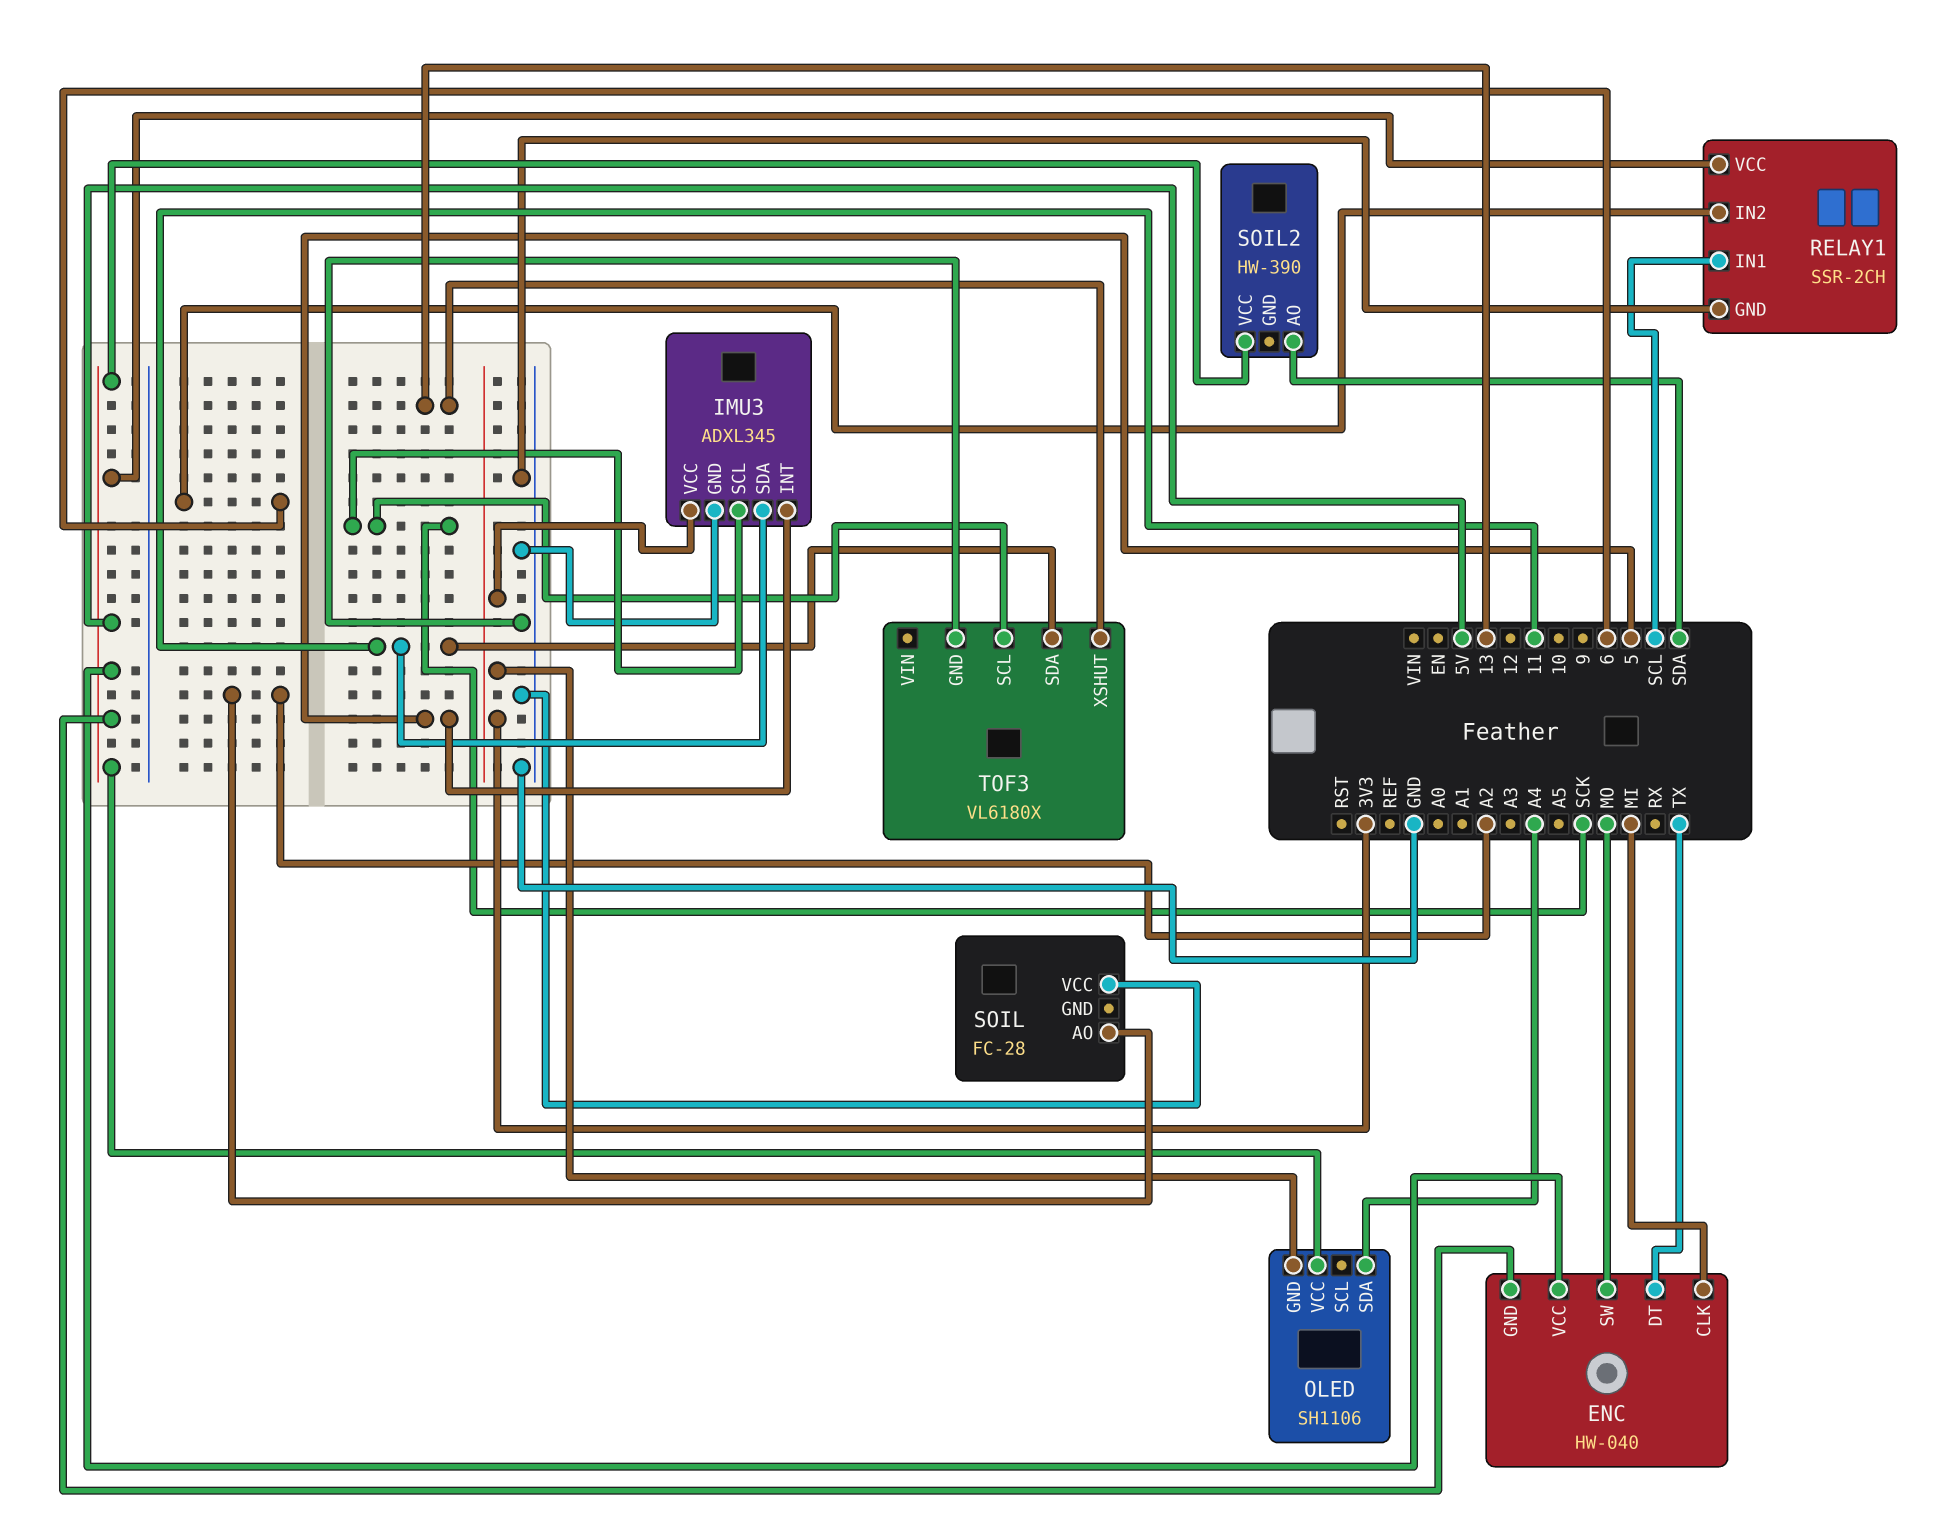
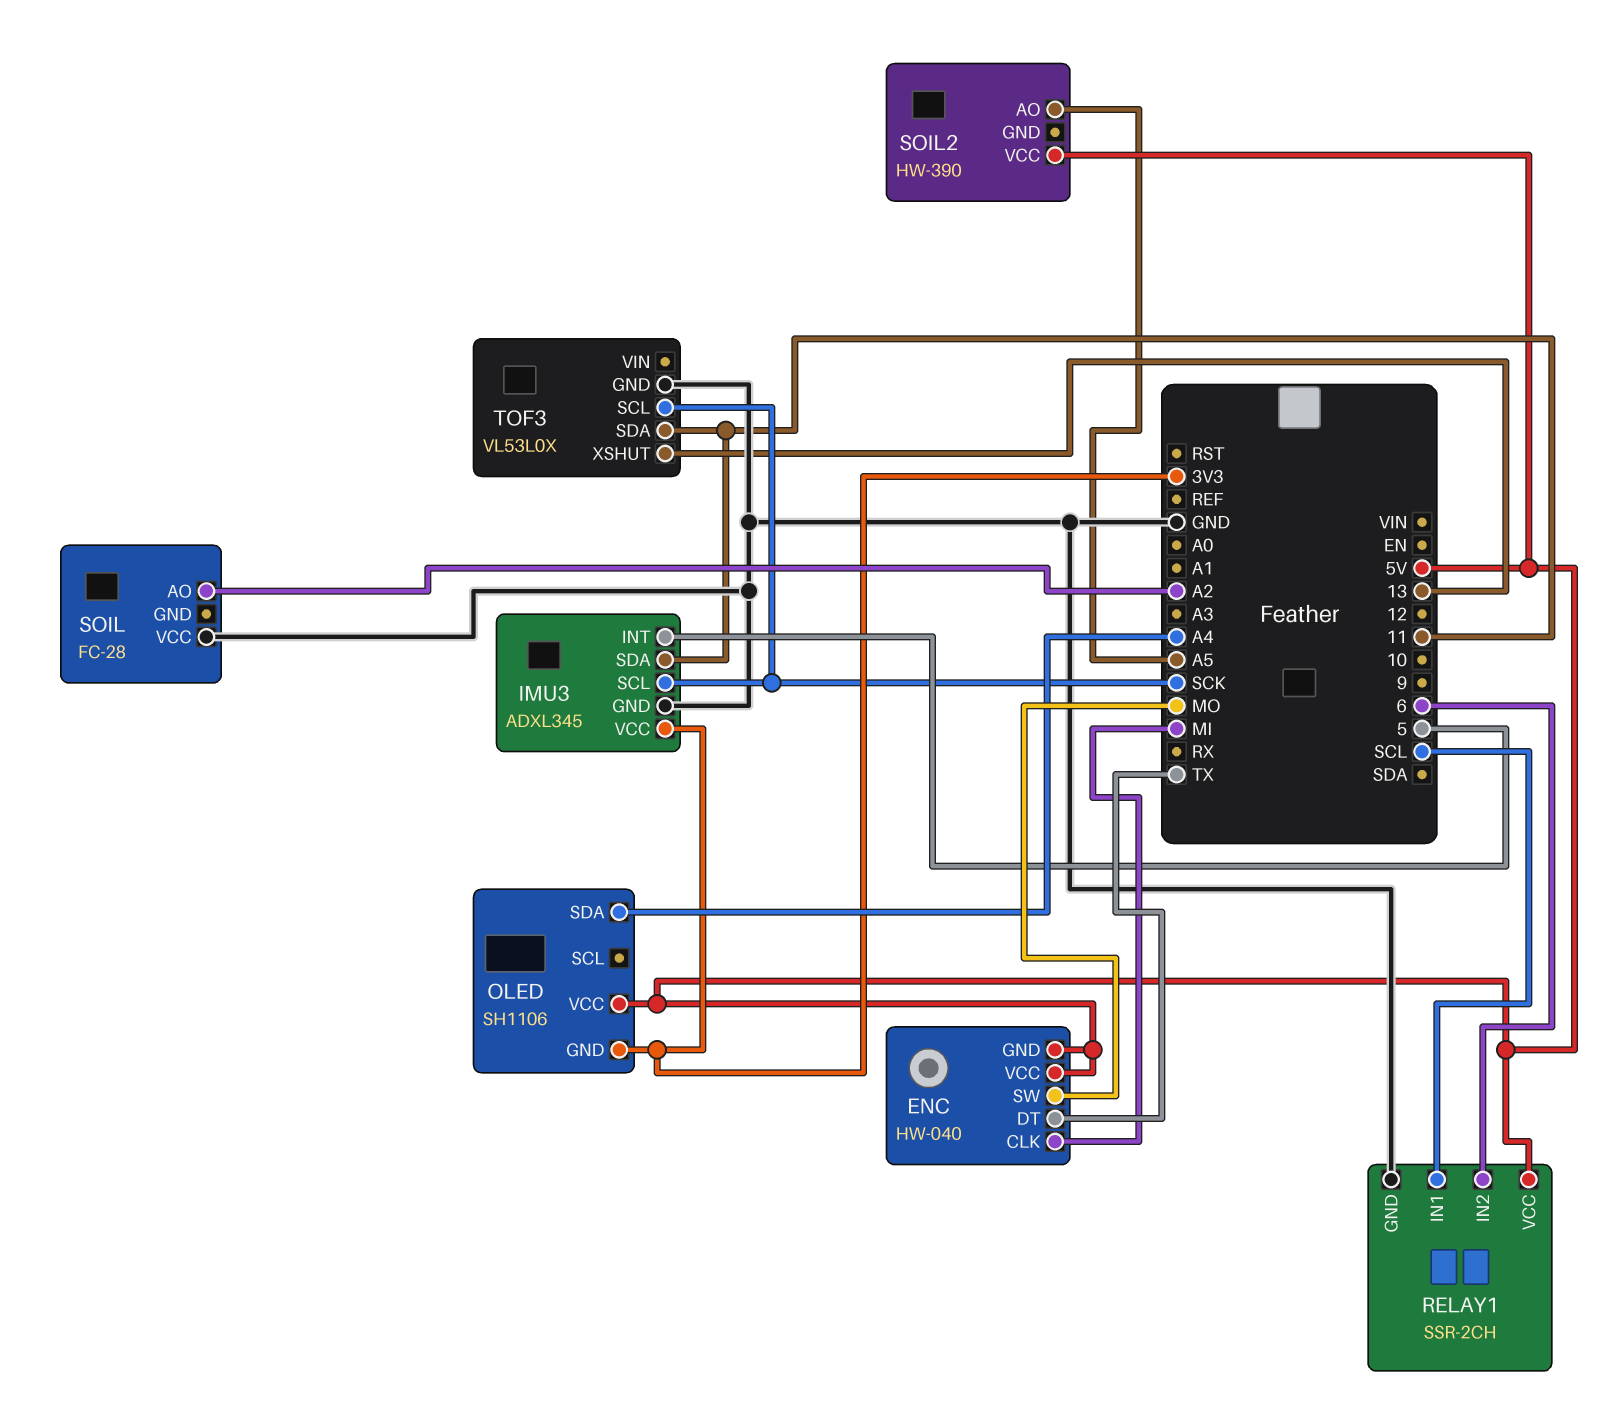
SOIL2 pin AO: SDA -> A5
TOF3: VL6180X -> VL53L0X

